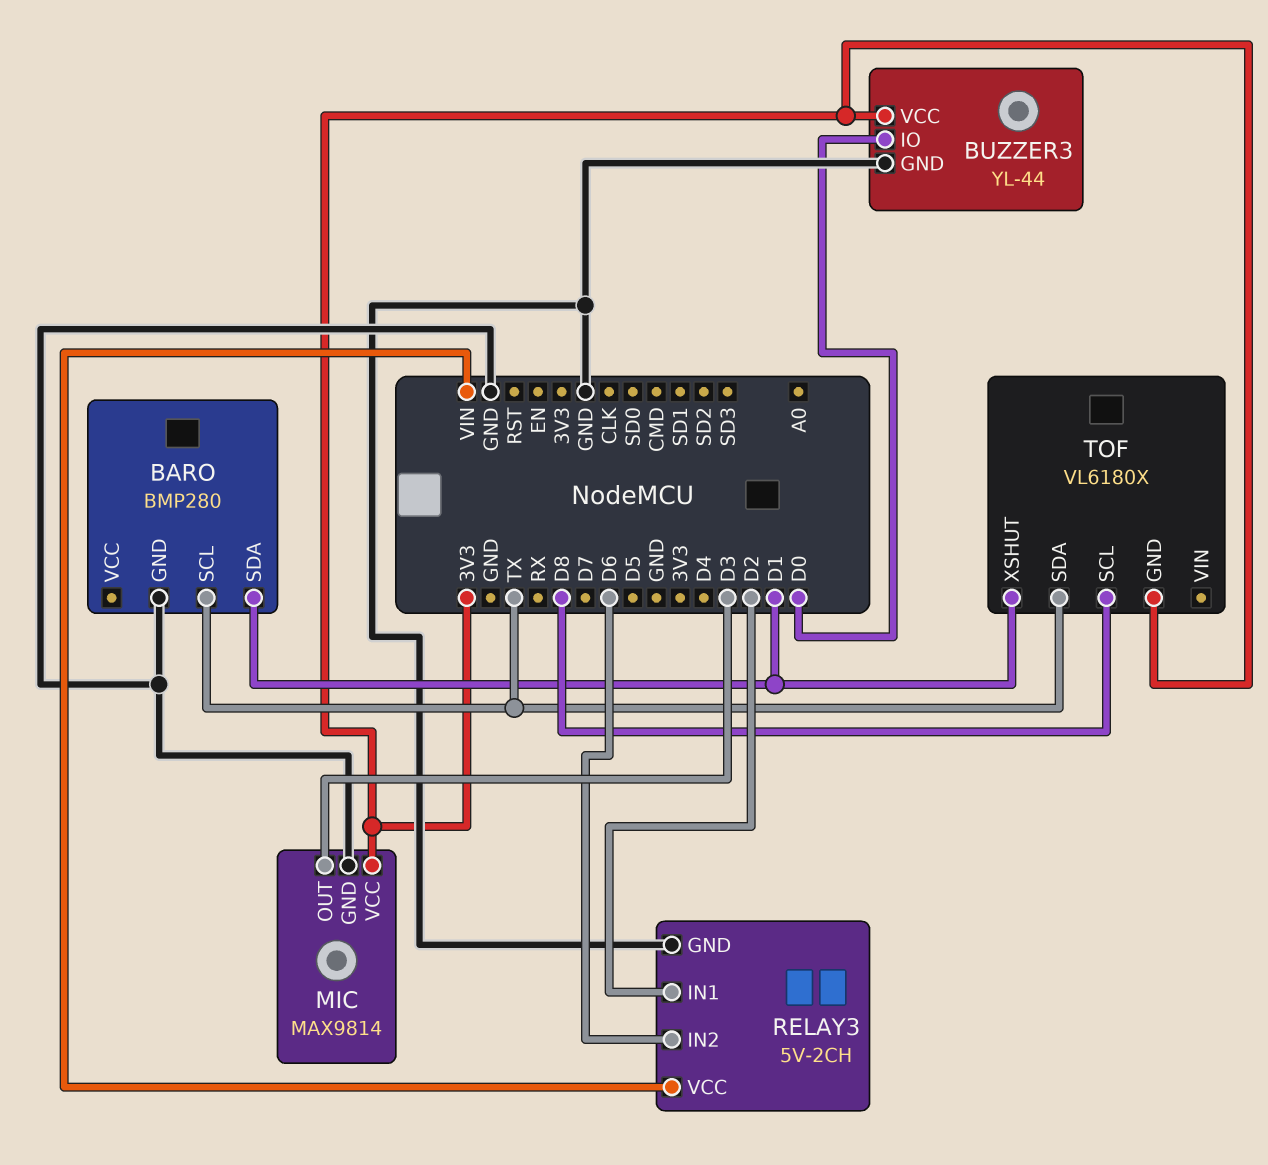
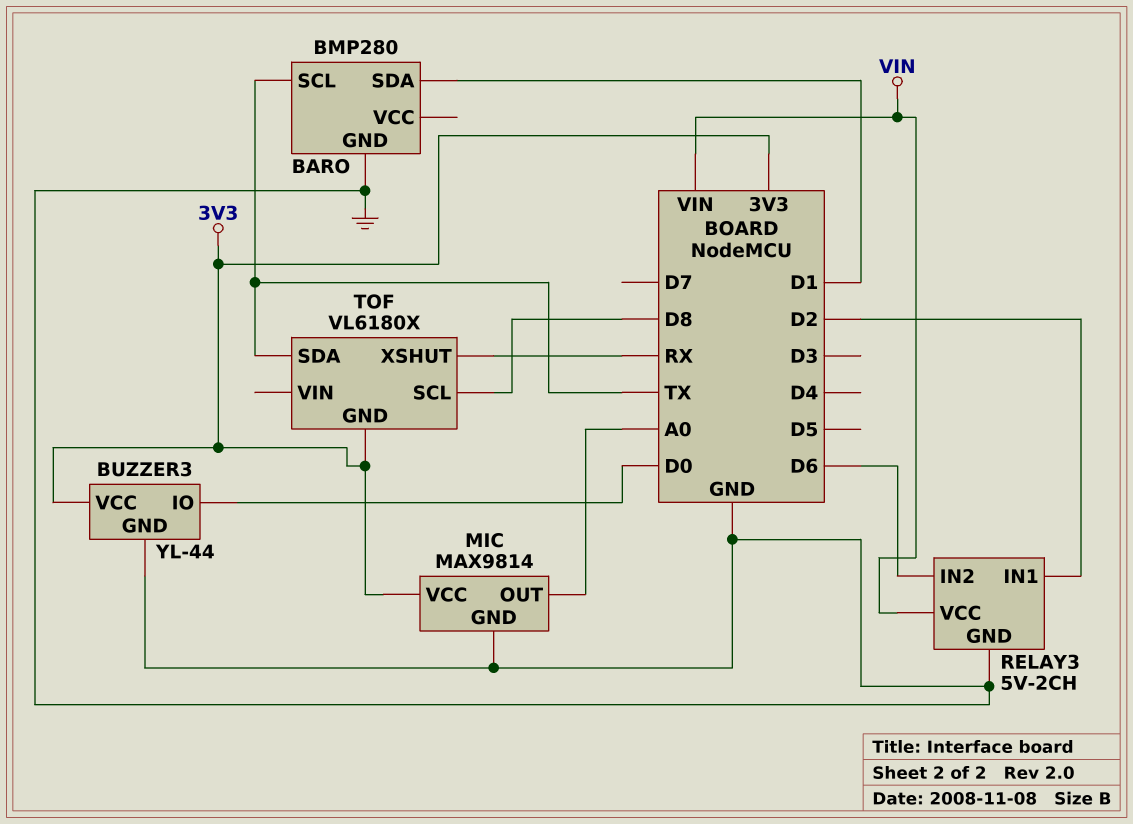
MIC pin OUT: D3 -> A0
TOF pin XSHUT: D1 -> RX

